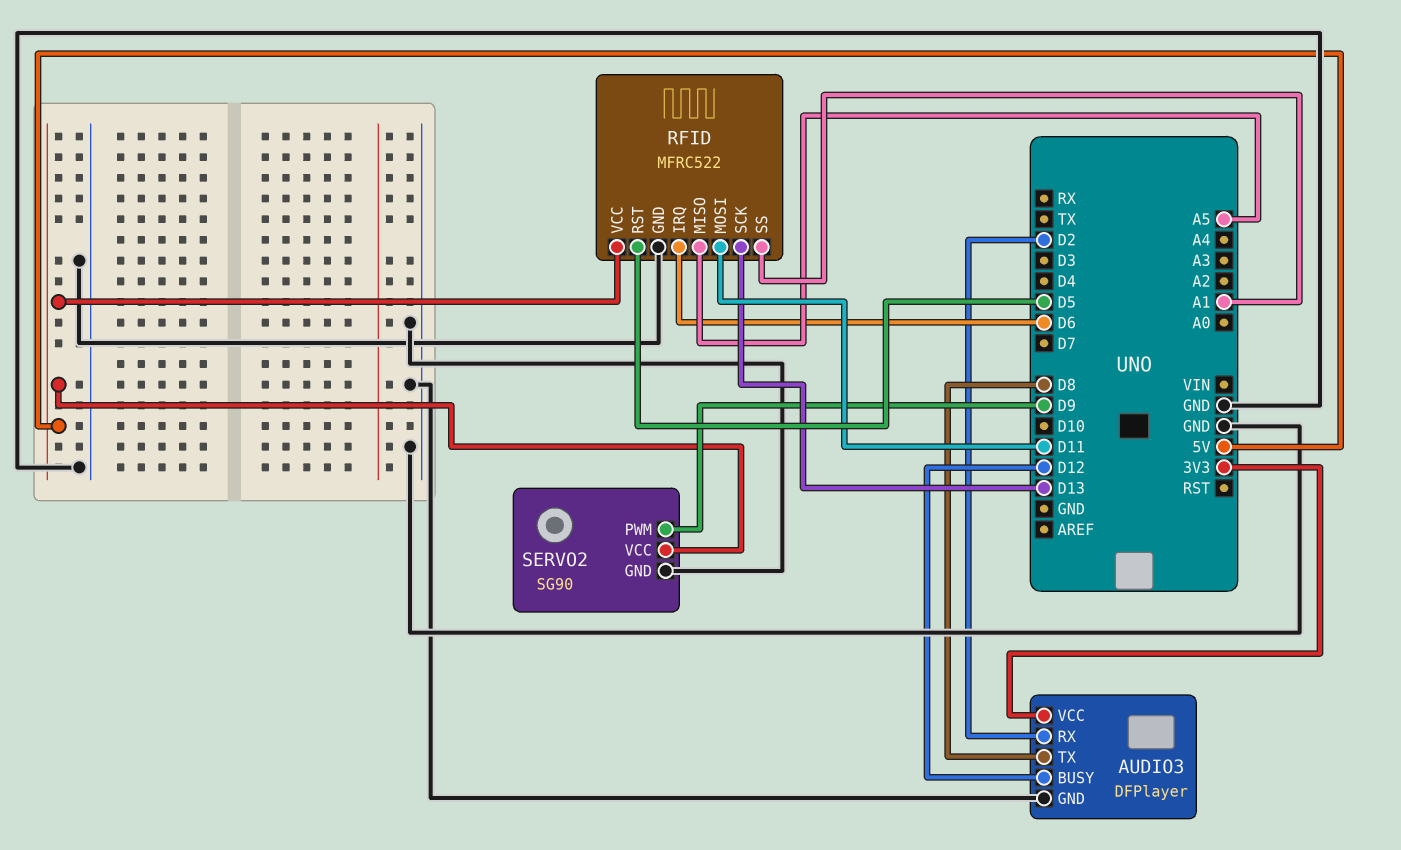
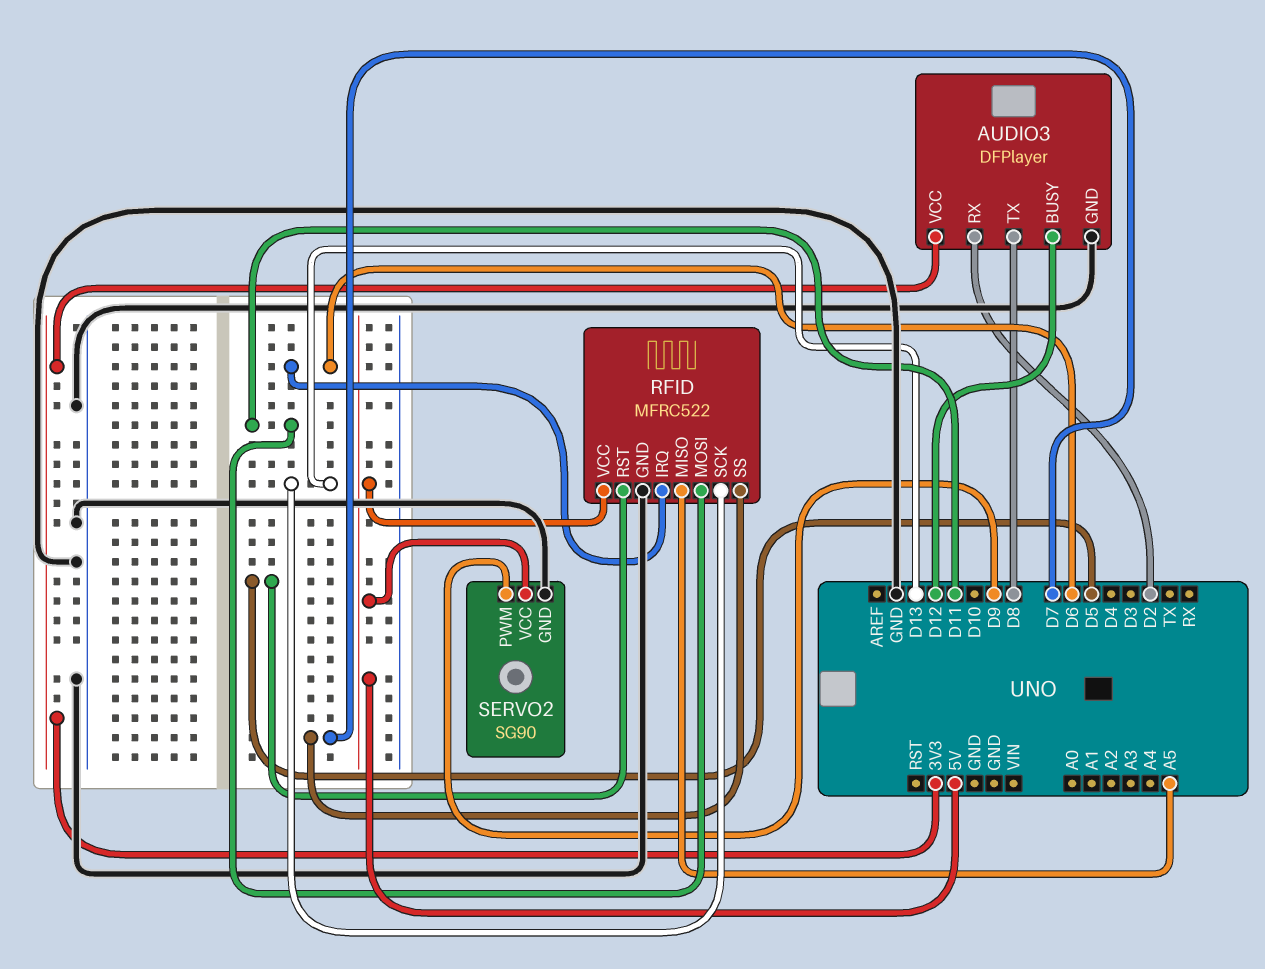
RFID pin SS: A1 -> D7

